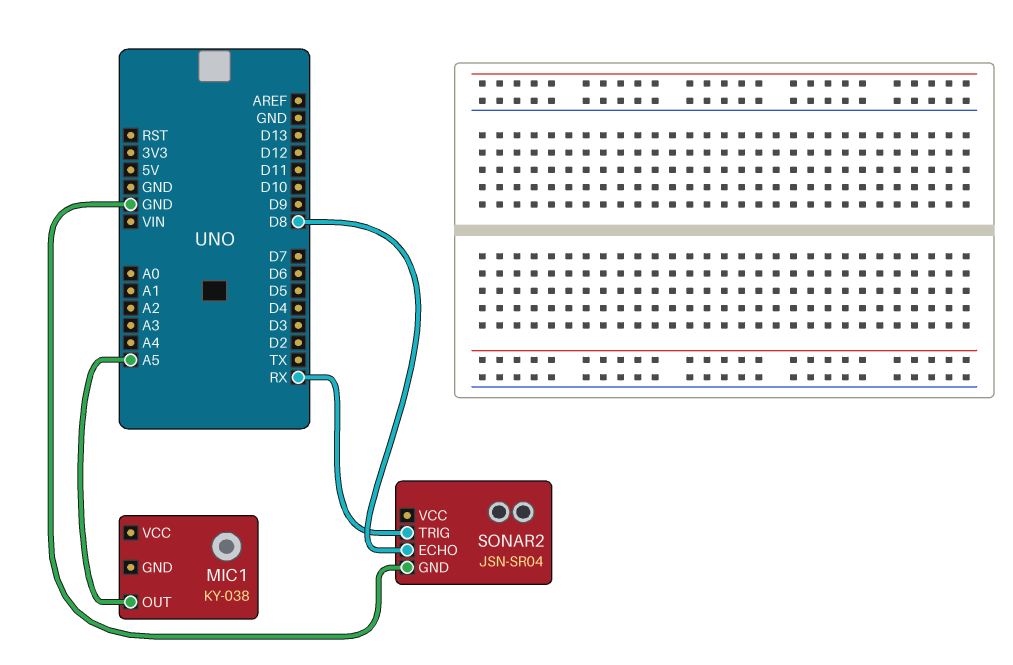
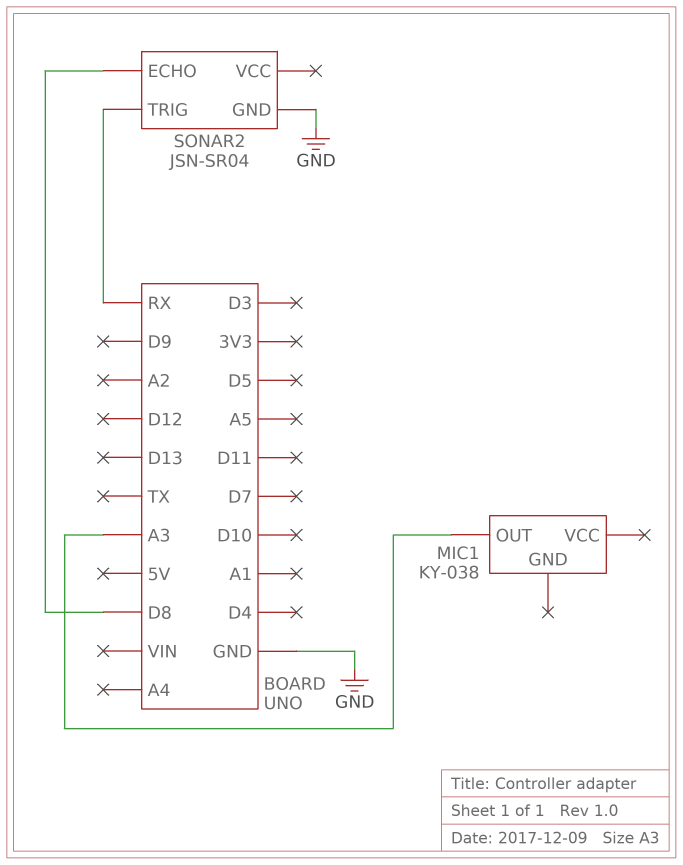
MIC1 pin OUT: A5 -> A3

